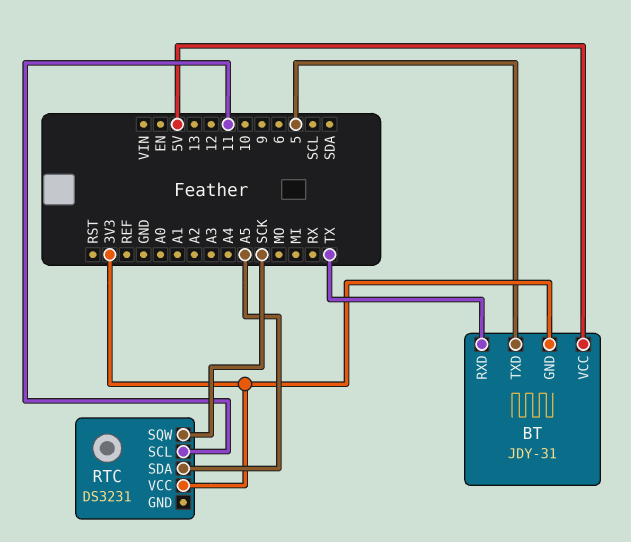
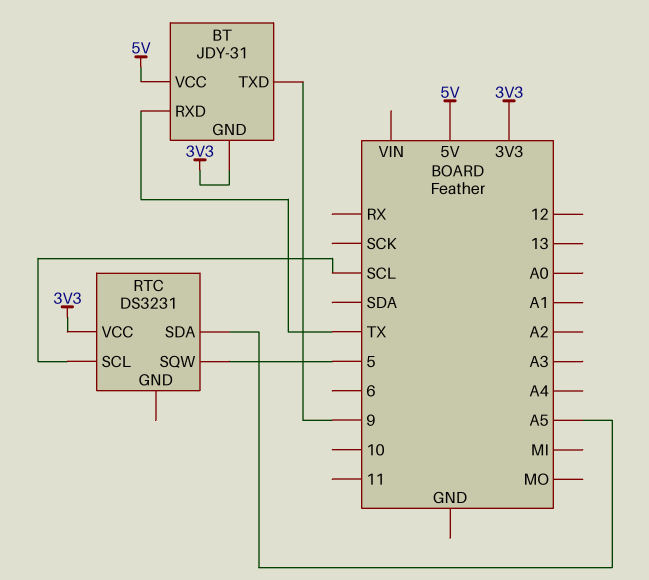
BT pin TXD: 5 -> 9
RTC pin SCL: 11 -> SCL
RTC pin SQW: SCK -> 5

